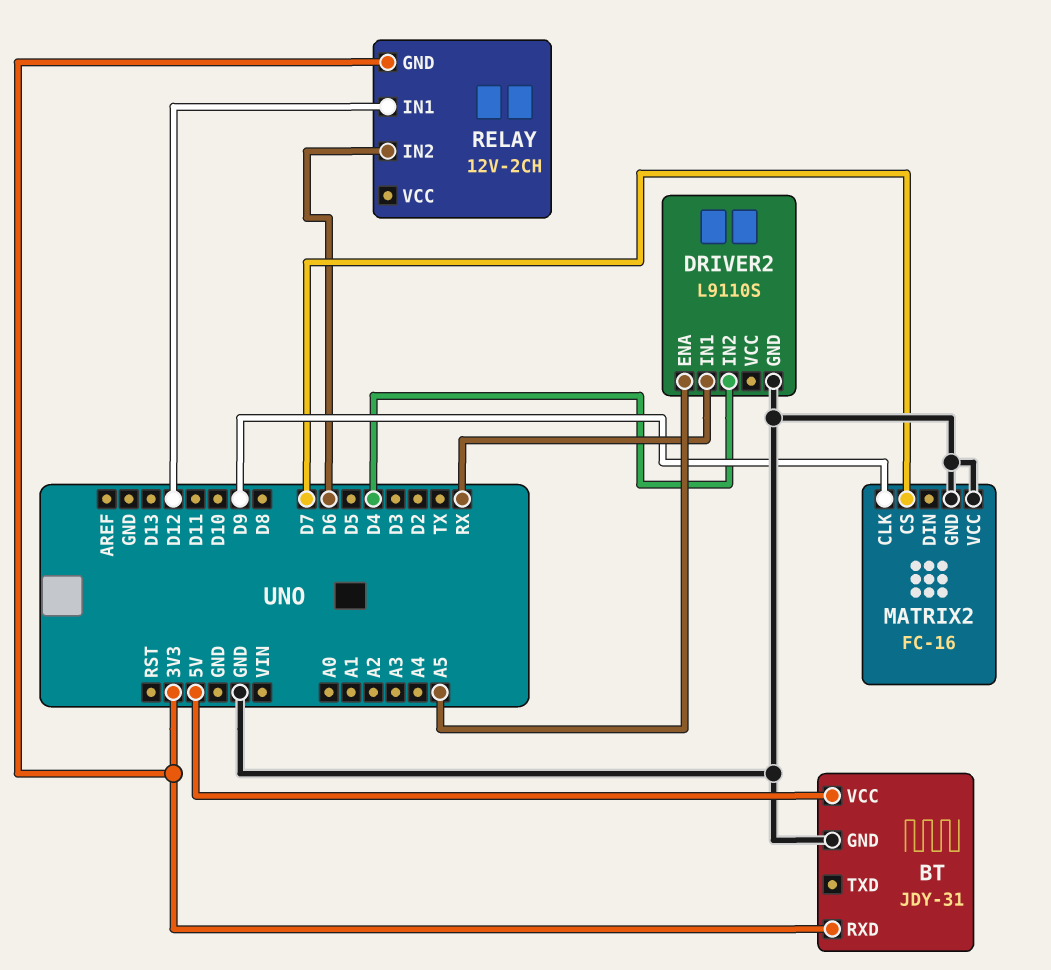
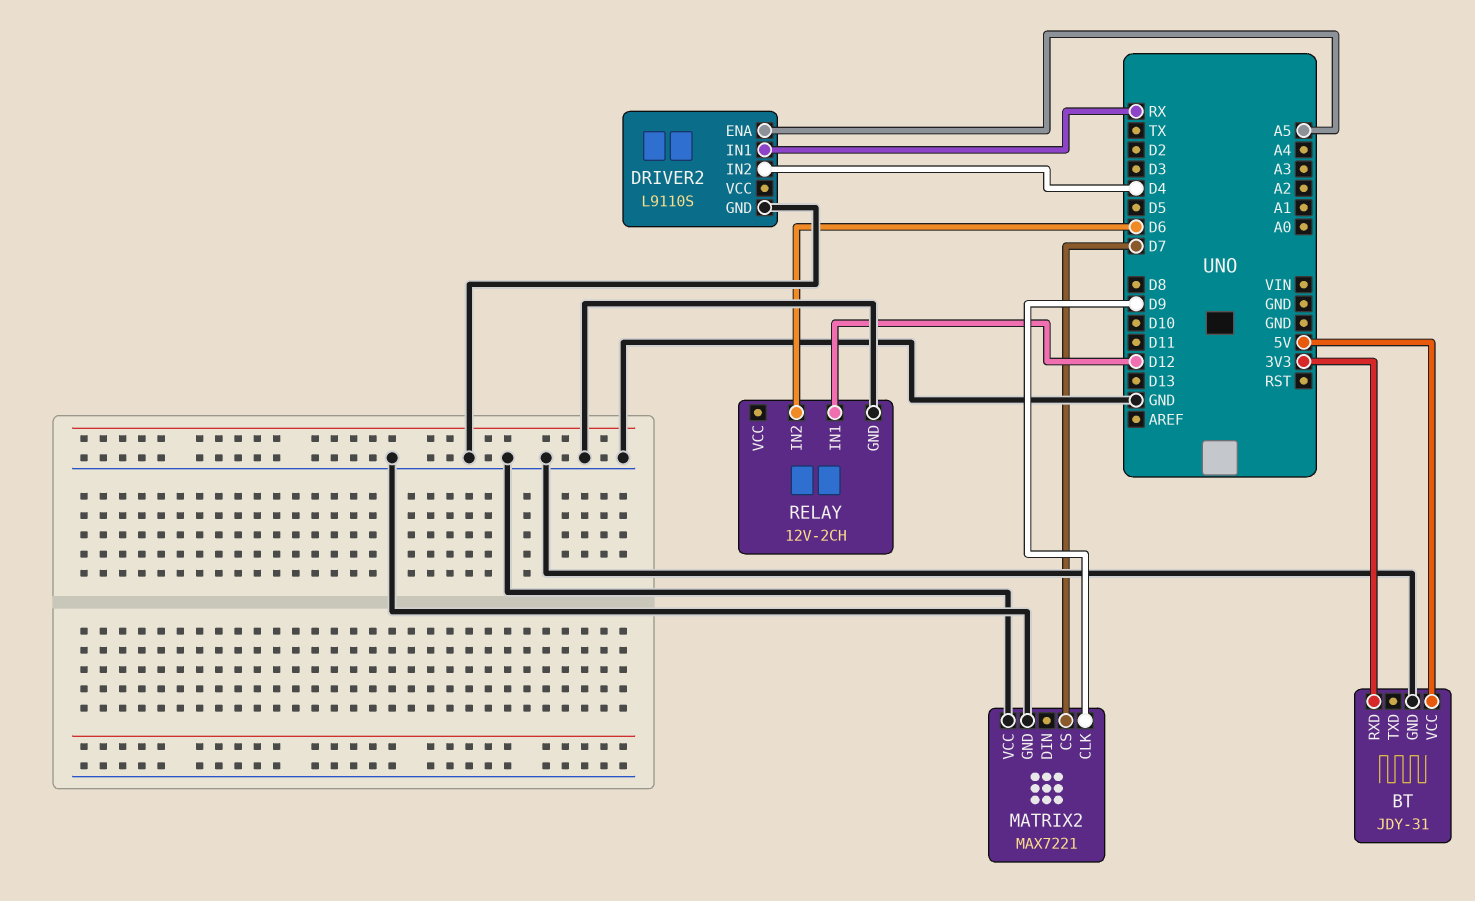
MATRIX2: FC-16 -> MAX7221
RELAY pin GND: 3V3 -> GND

